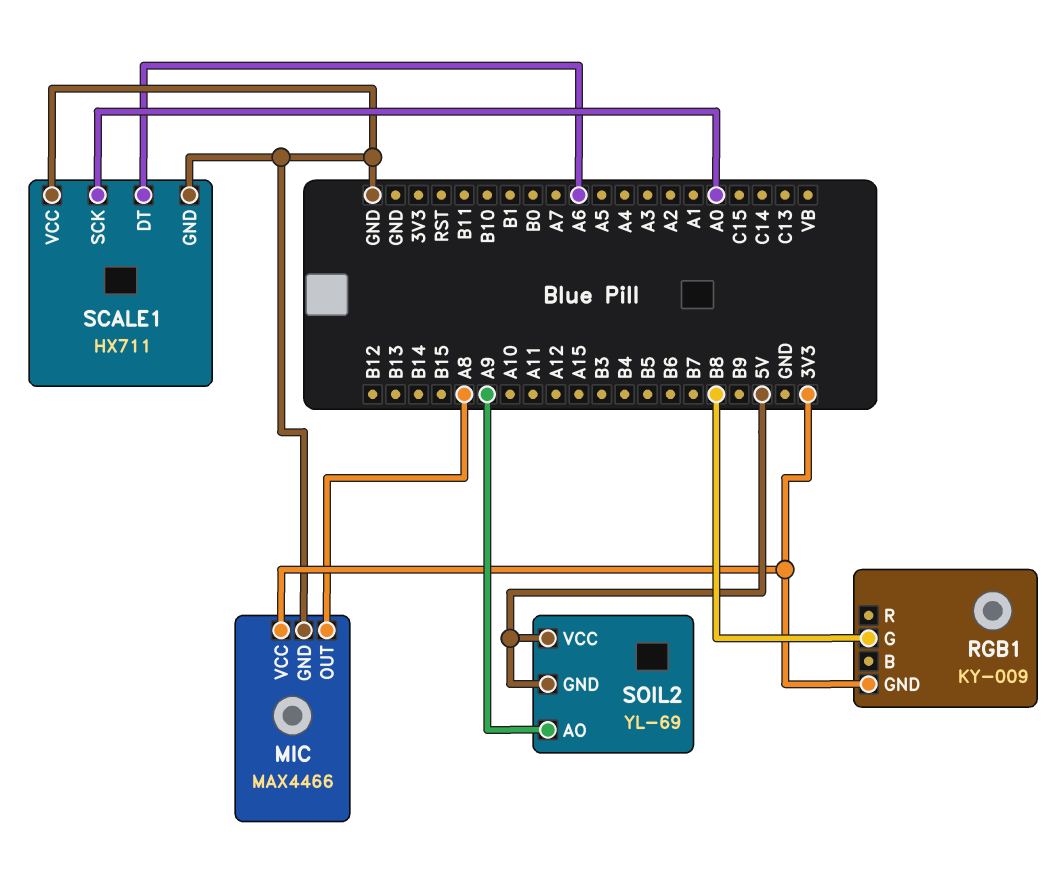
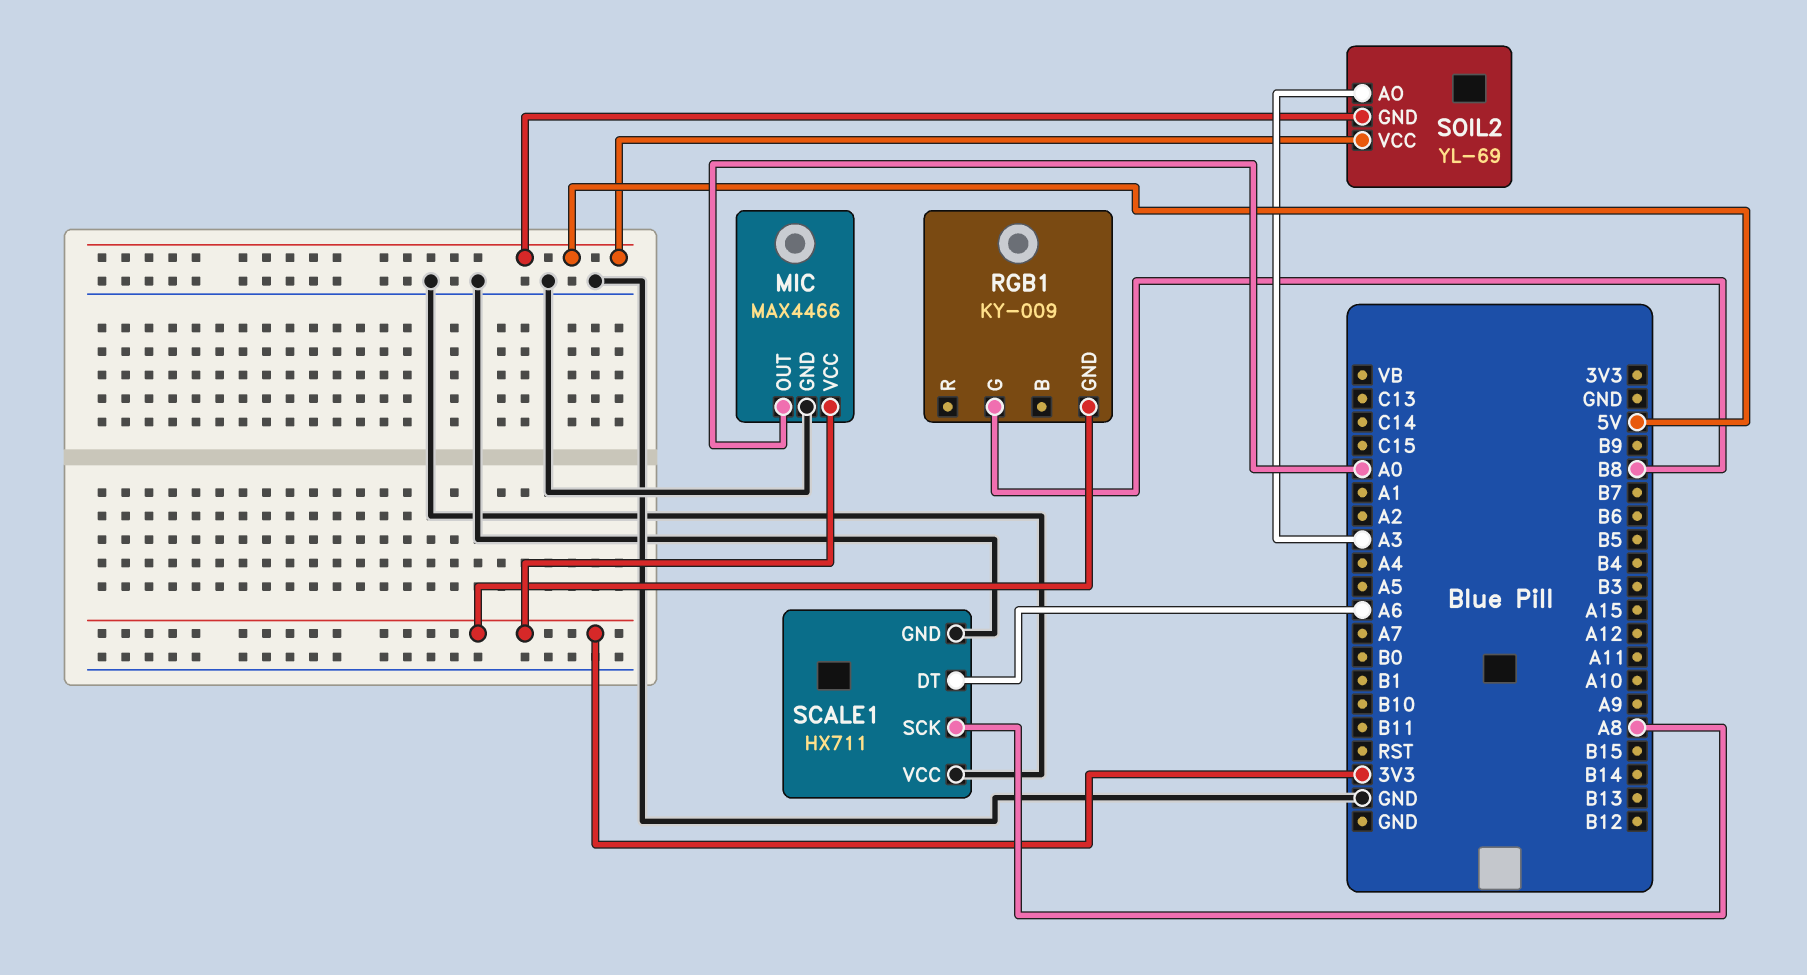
MIC pin OUT: A8 -> A0
SCALE1 pin SCK: A0 -> A8
SOIL2 pin AO: A9 -> A3

